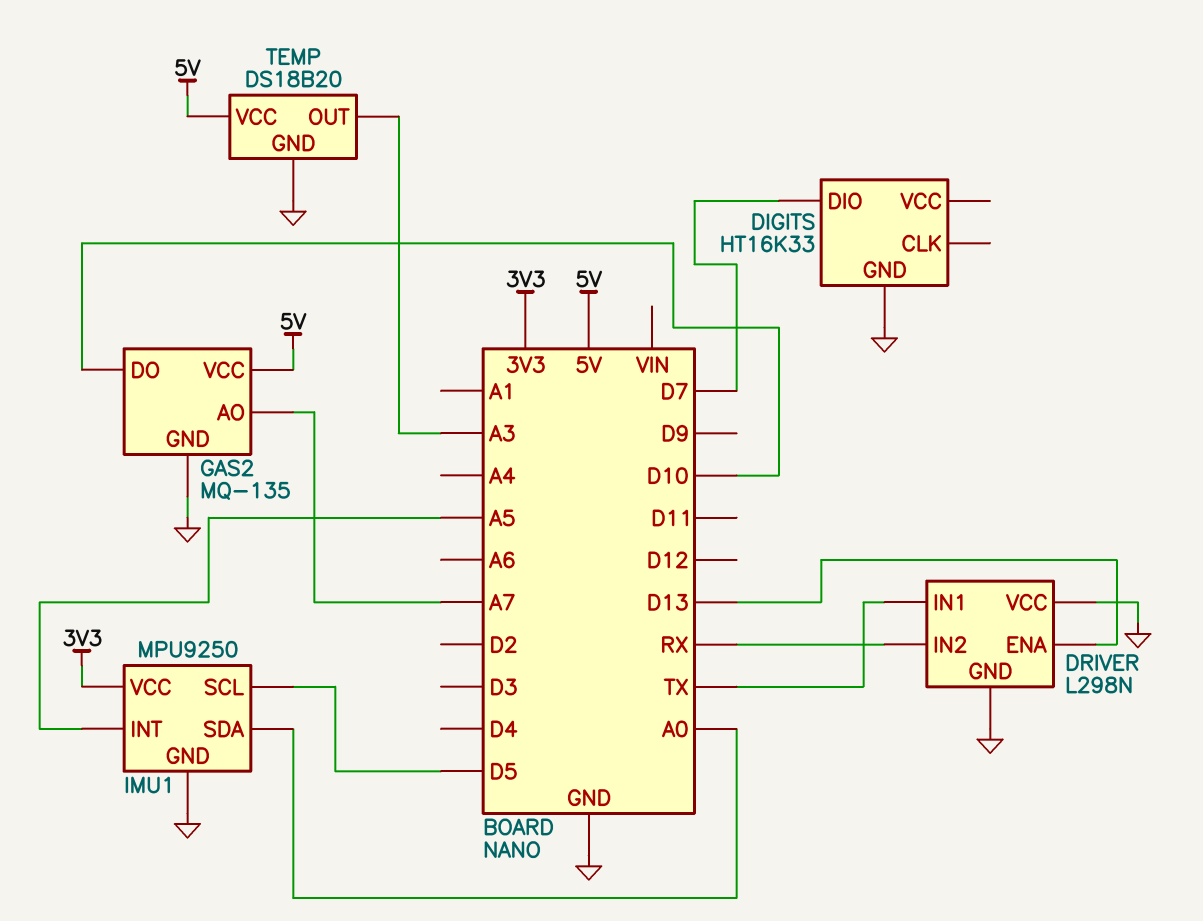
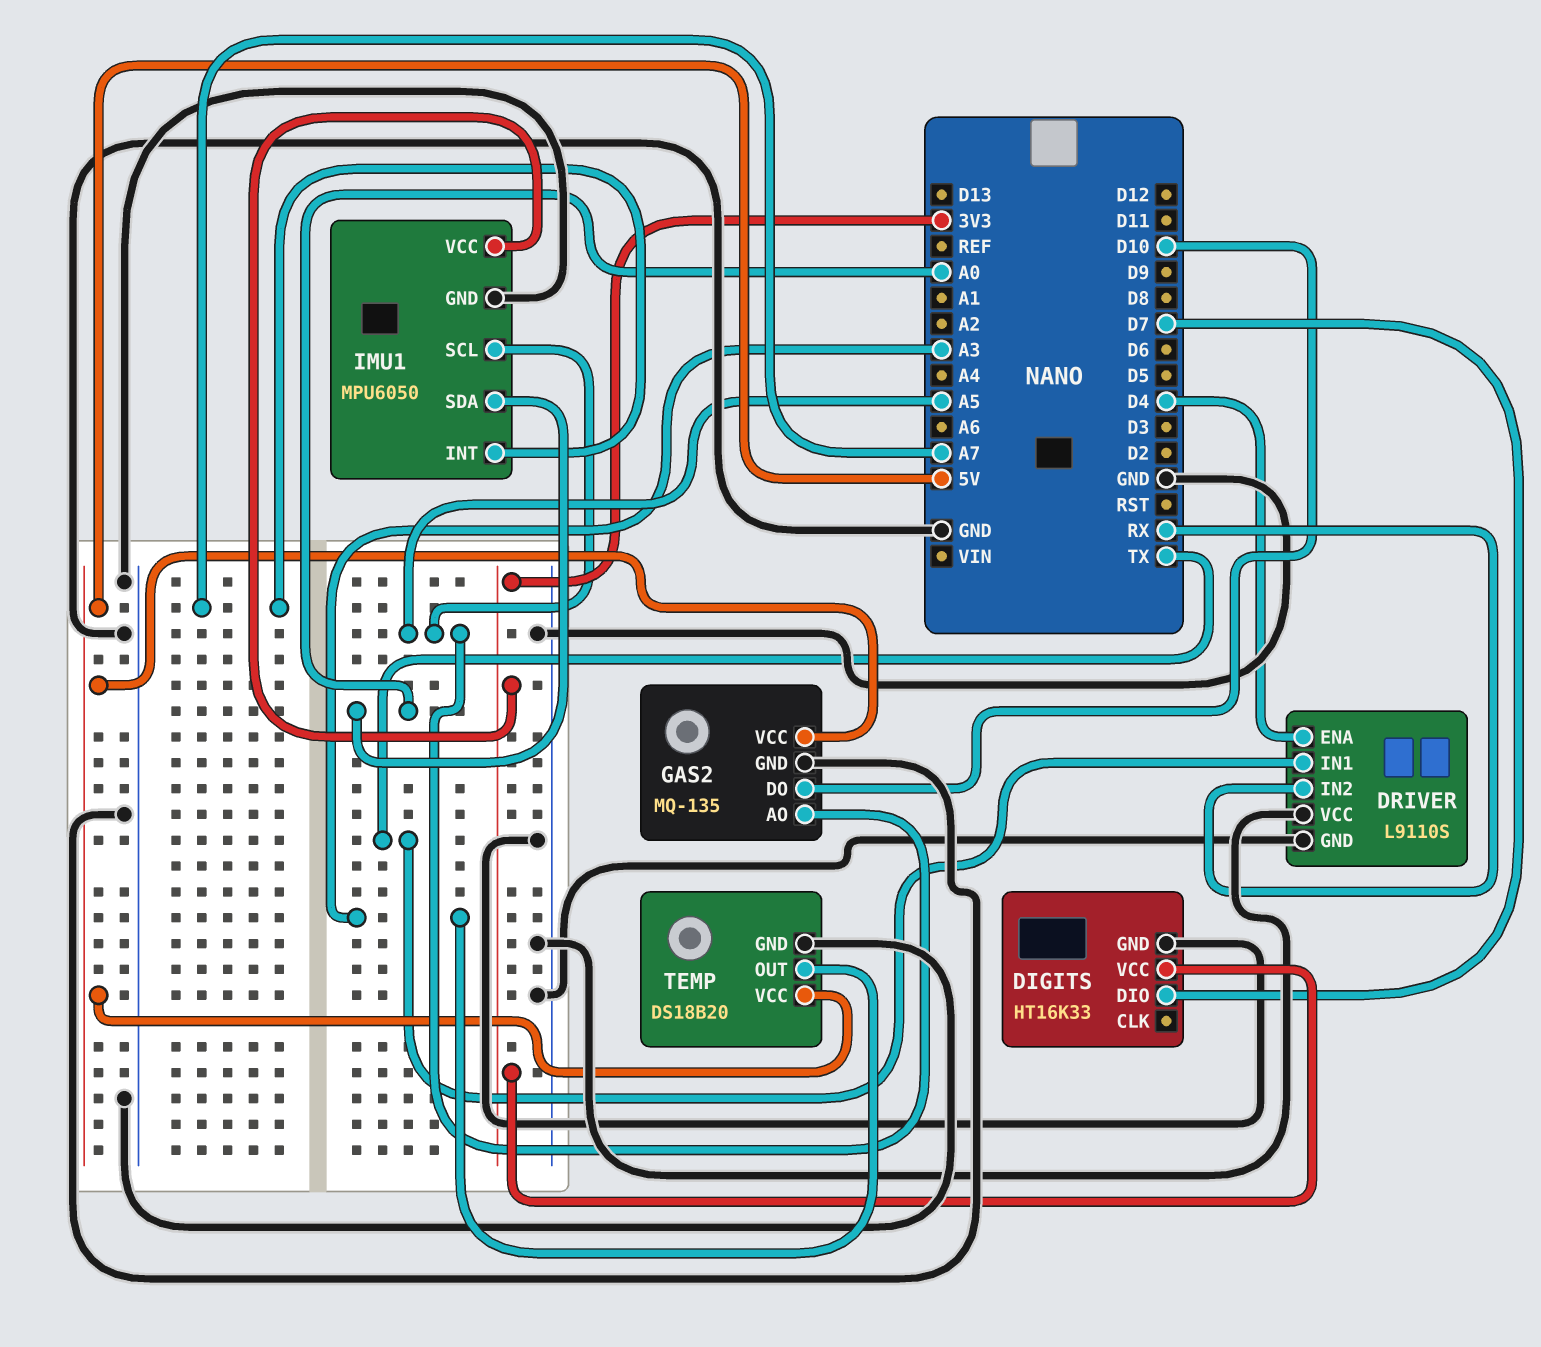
DIGITS pin VCC: none -> 3V3
DRIVER: L298N -> L9110S
DRIVER pin ENA: D13 -> D4
GAS2 pin AO: A7 -> A5
IMU1: MPU9250 -> MPU6050
IMU1 pin INT: A5 -> A7
IMU1 pin SCL: D5 -> A5

